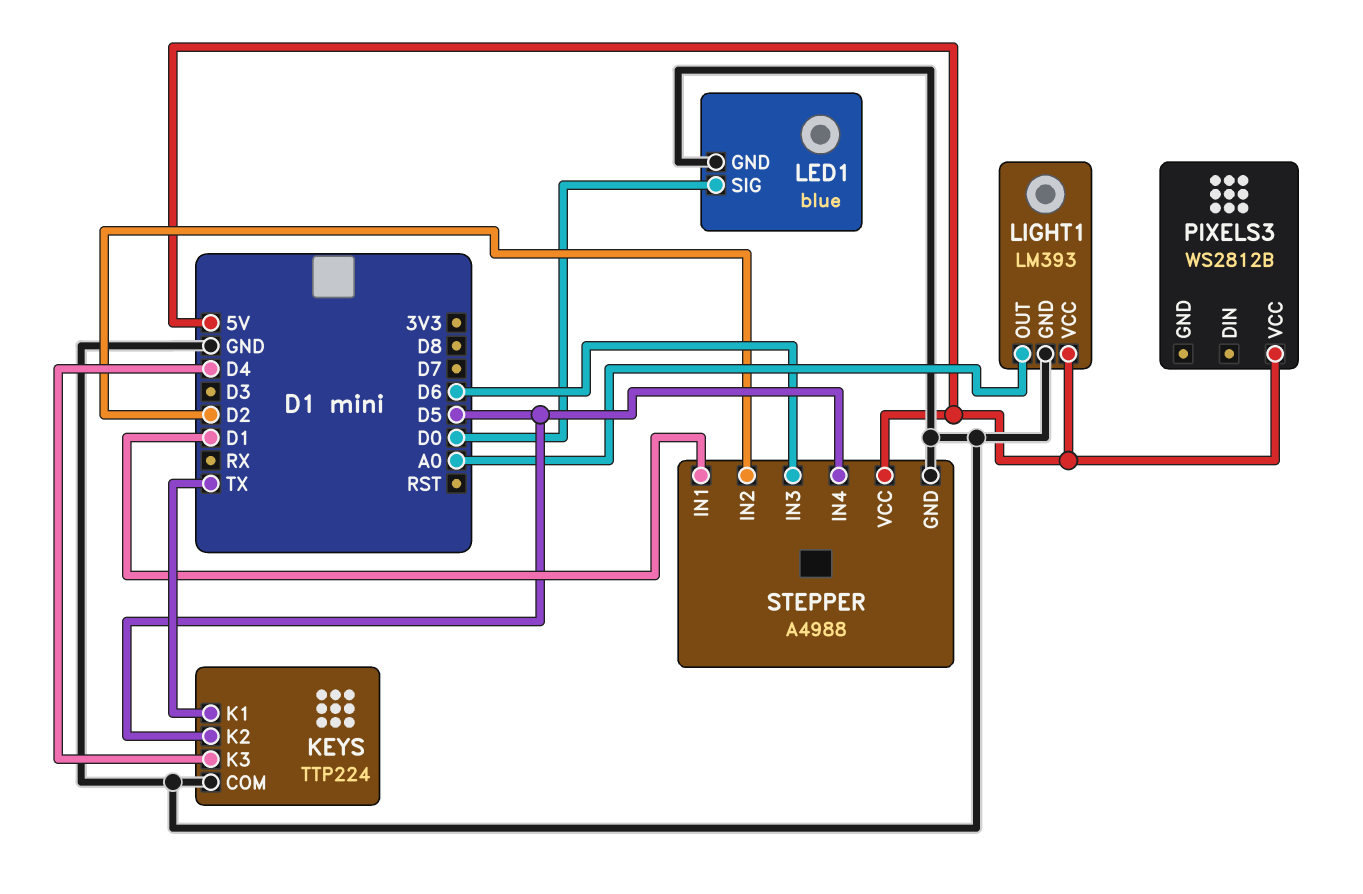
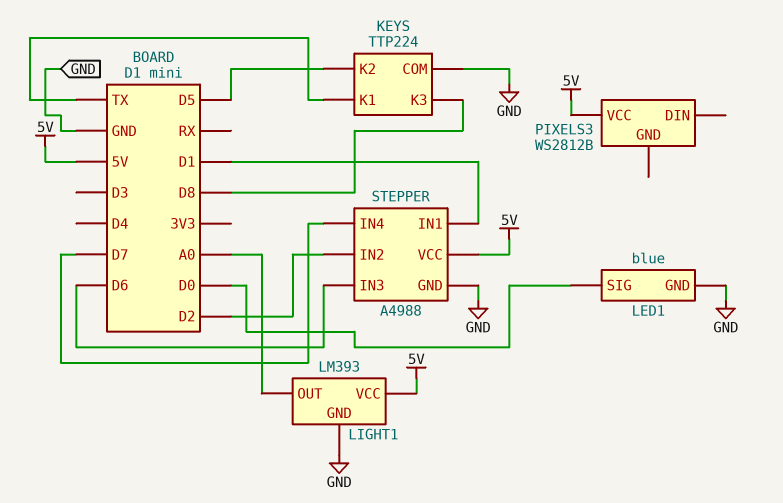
KEYS pin K3: D4 -> D8
STEPPER pin IN4: D5 -> D7

